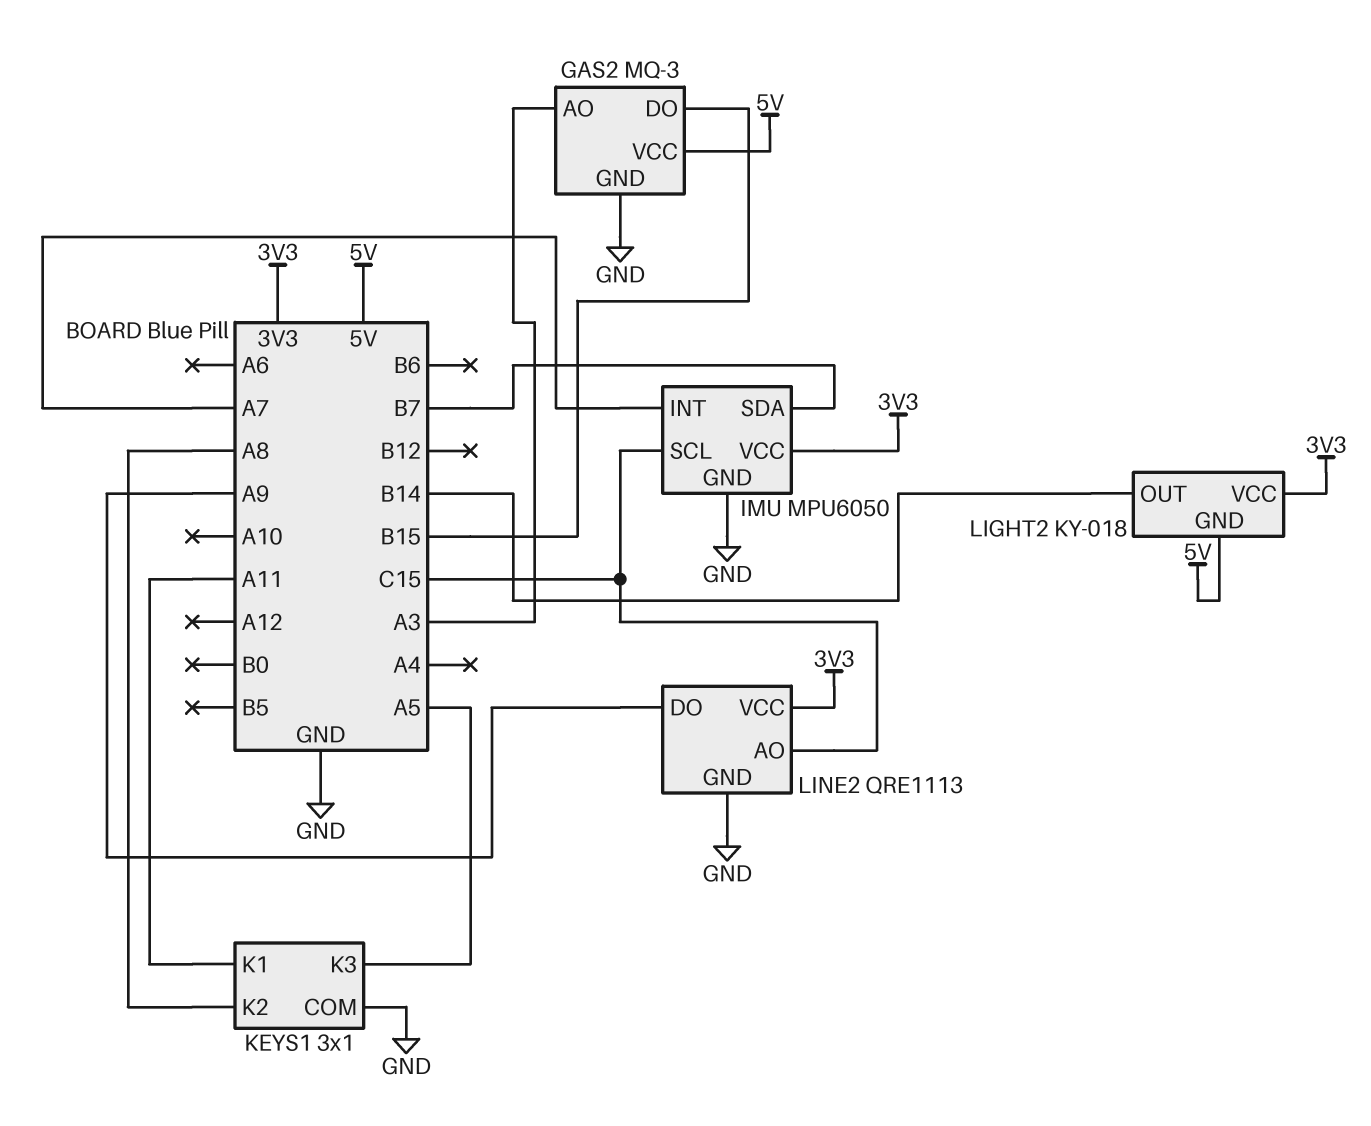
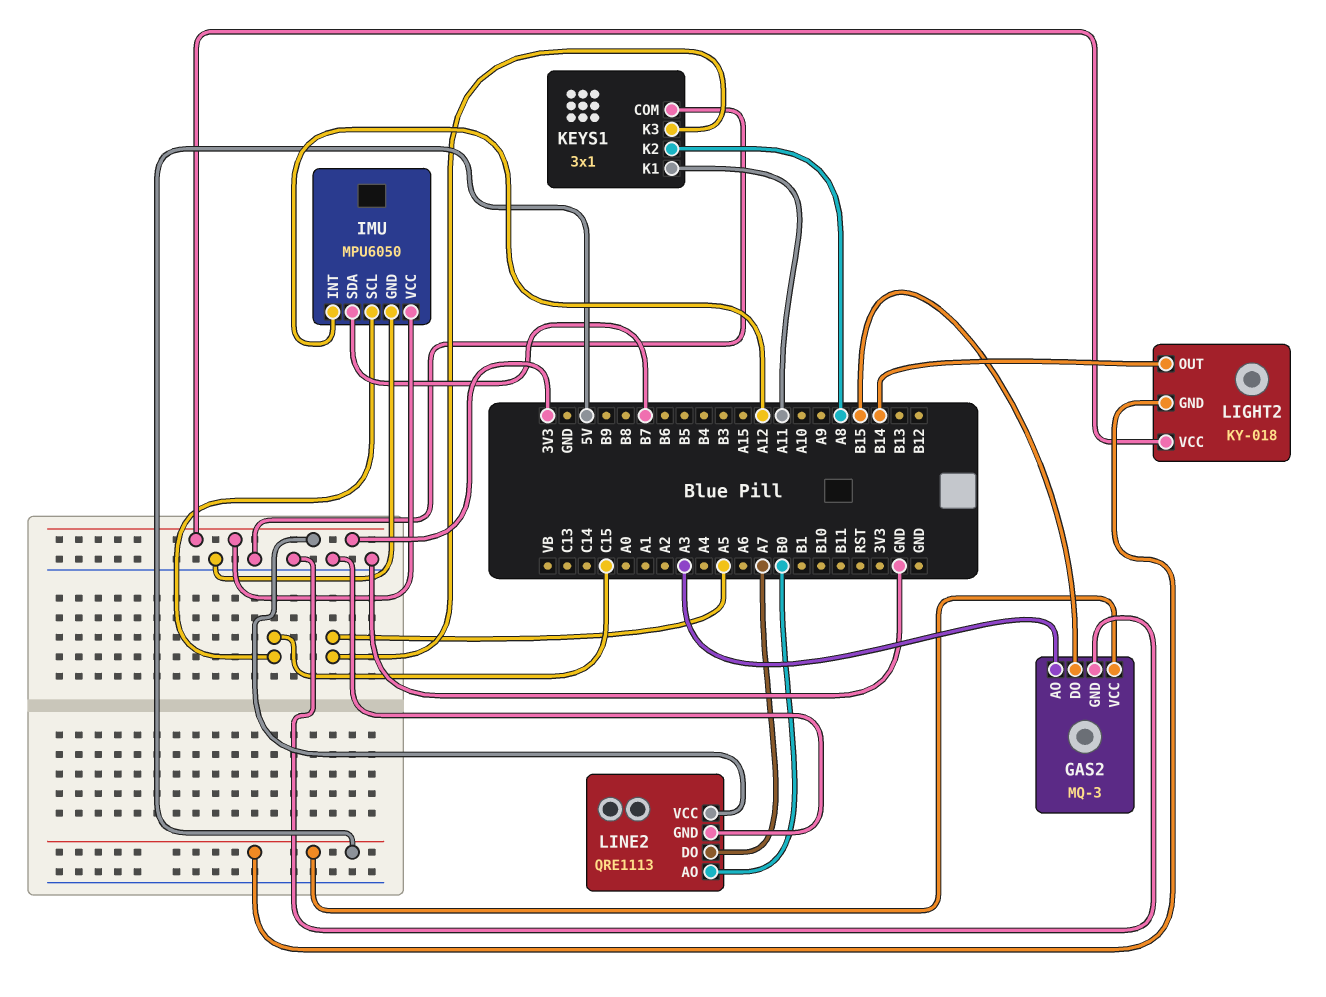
IMU pin INT: A7 -> A12
LINE2 pin AO: C15 -> B0
LINE2 pin DO: A9 -> A7

